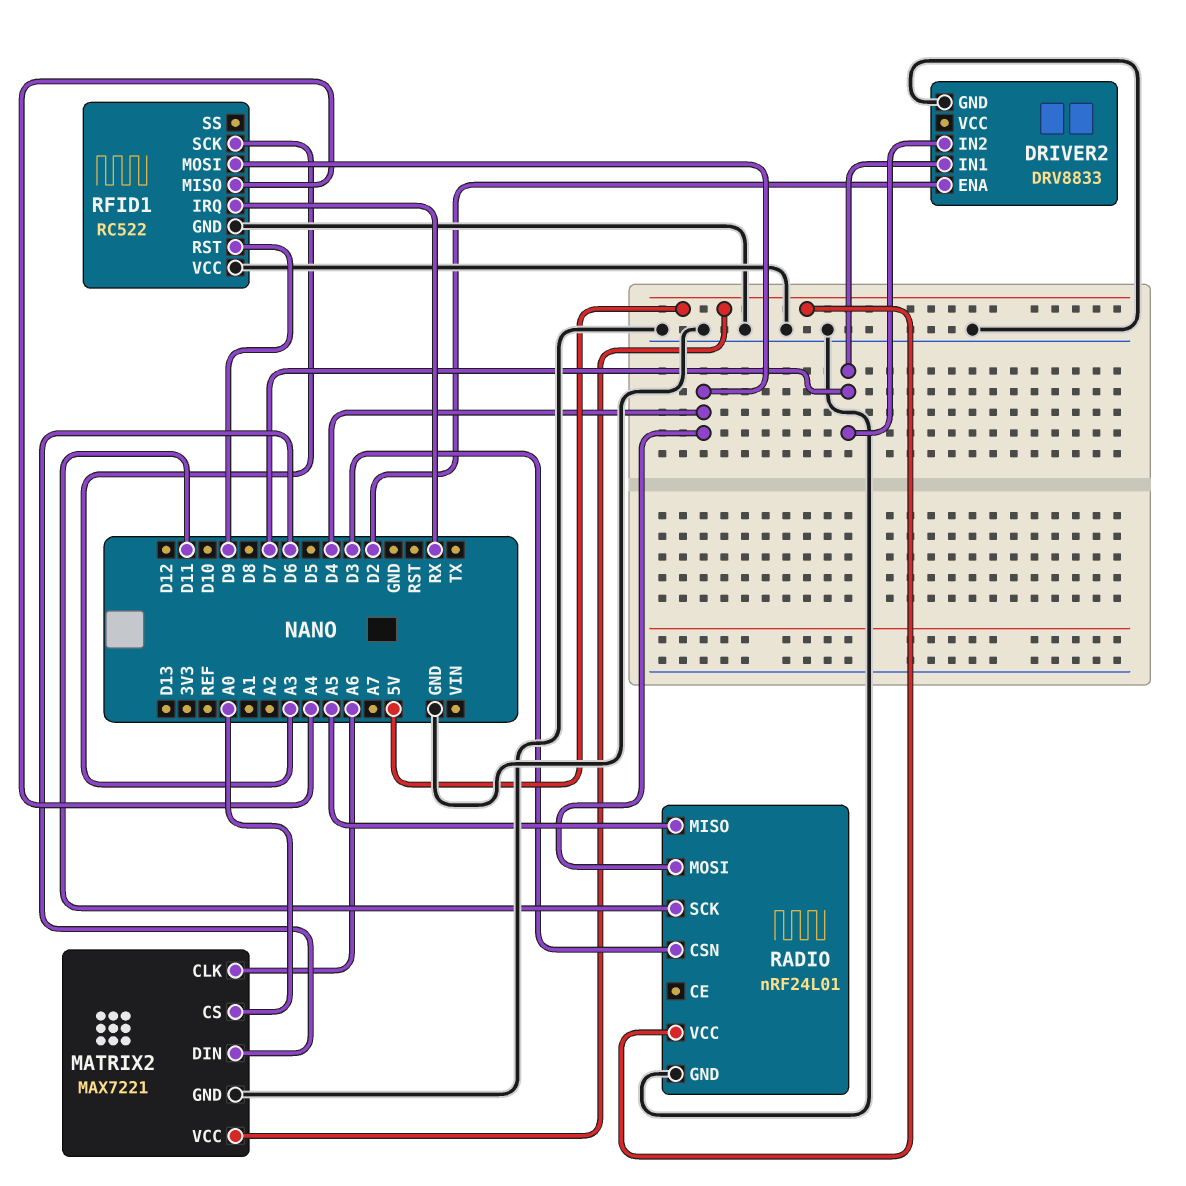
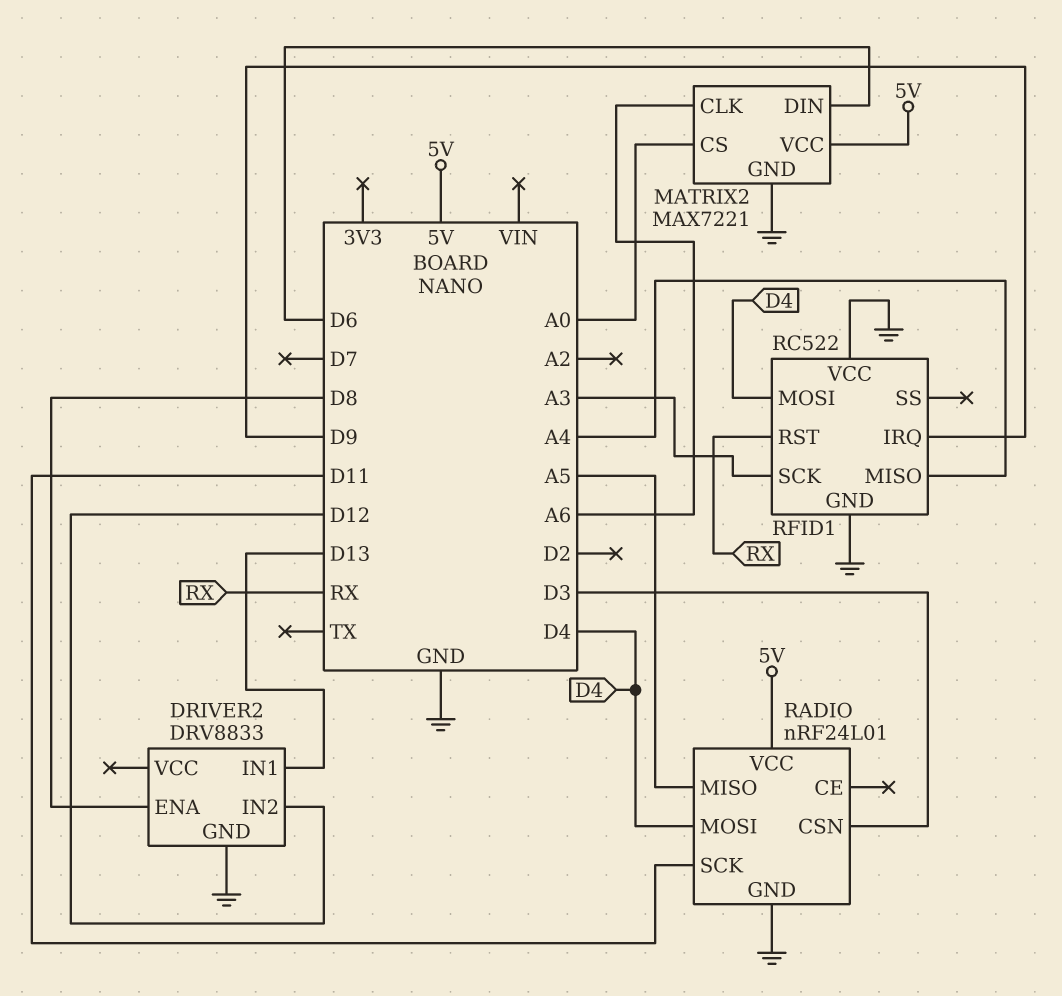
DRIVER2 pin ENA: D2 -> D8
DRIVER2 pin IN1: D7 -> D13
DRIVER2 pin IN2: D7 -> D12
RFID1 pin IRQ: RX -> D9
RFID1 pin RST: D9 -> RX

